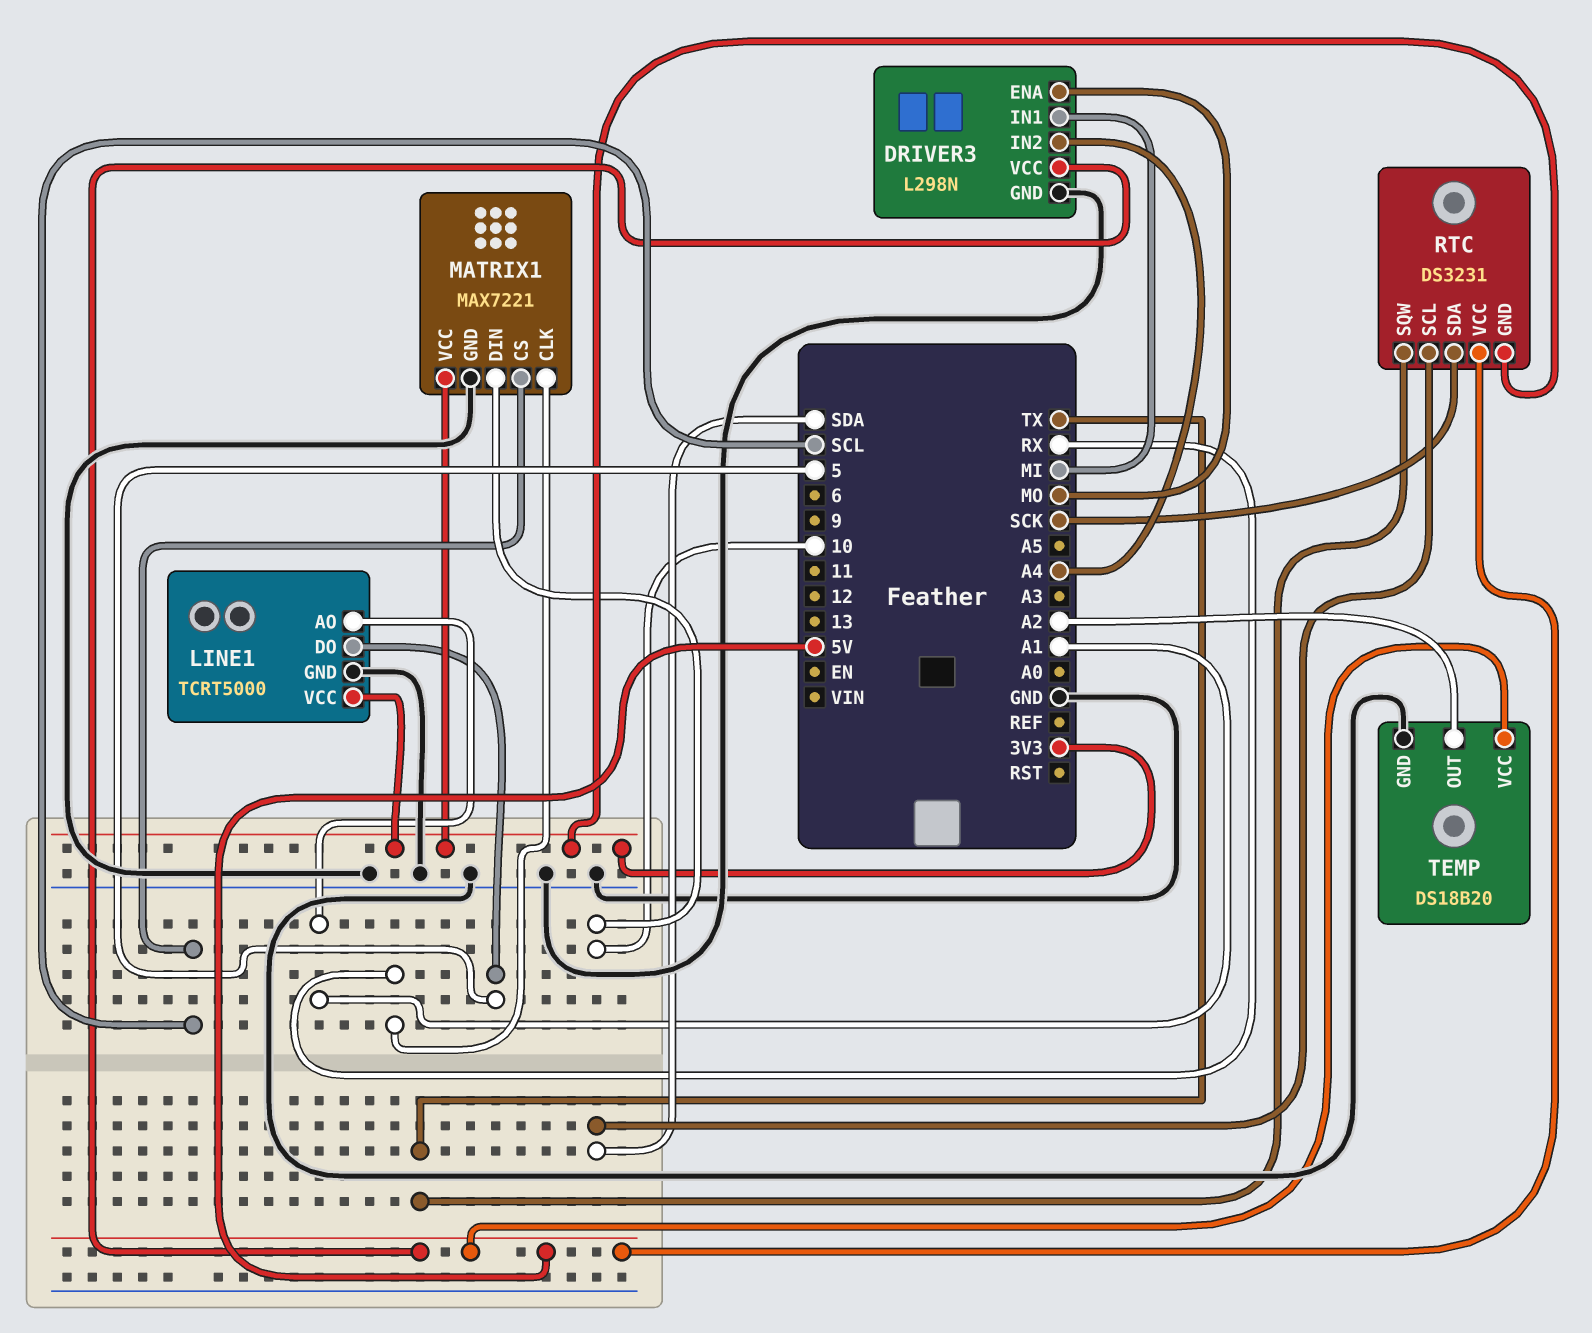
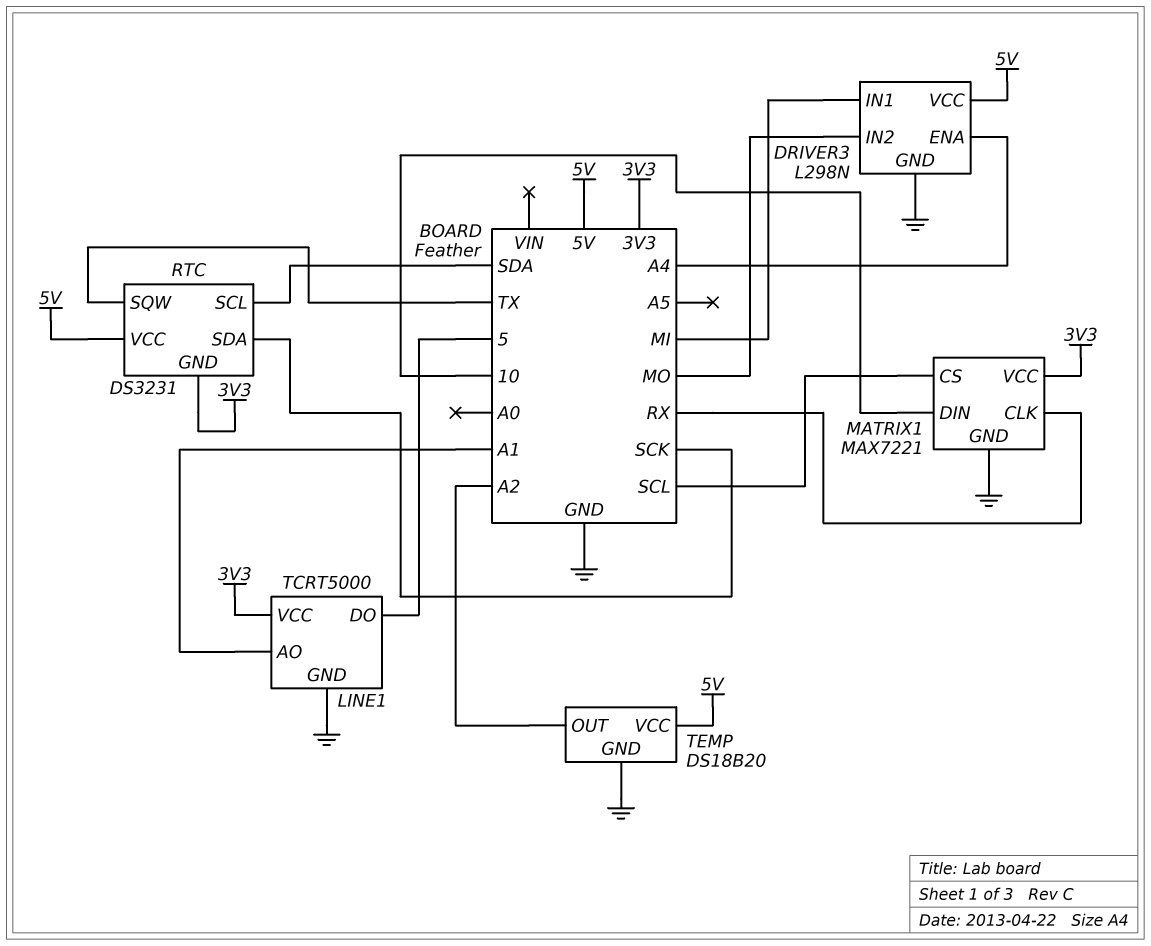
DRIVER3 pin ENA: MO -> A4
DRIVER3 pin IN2: A4 -> MO

